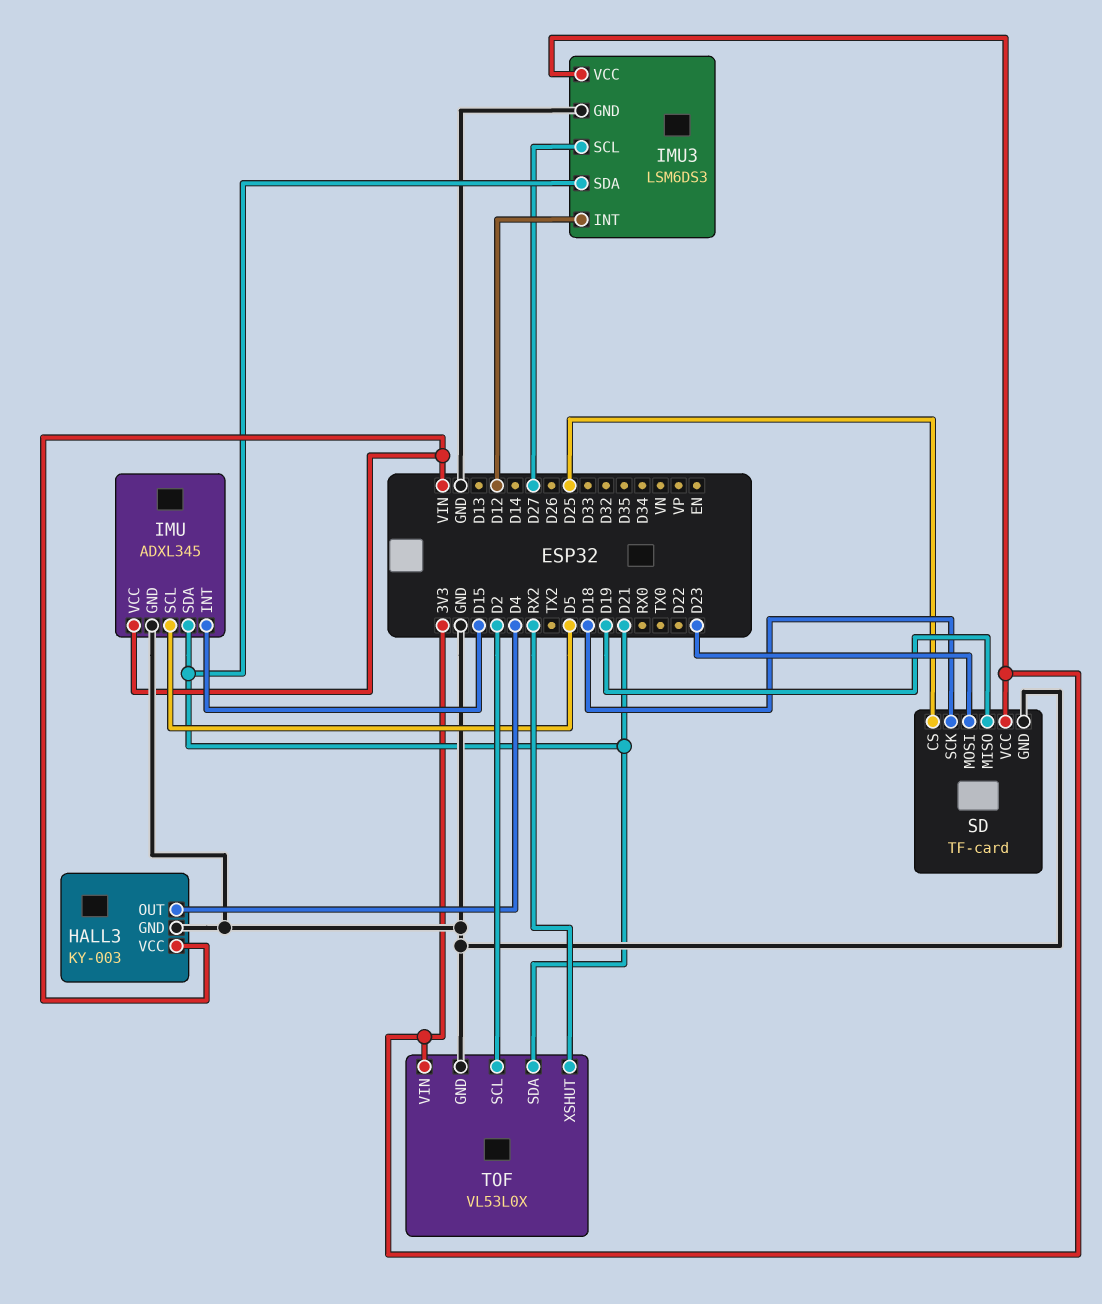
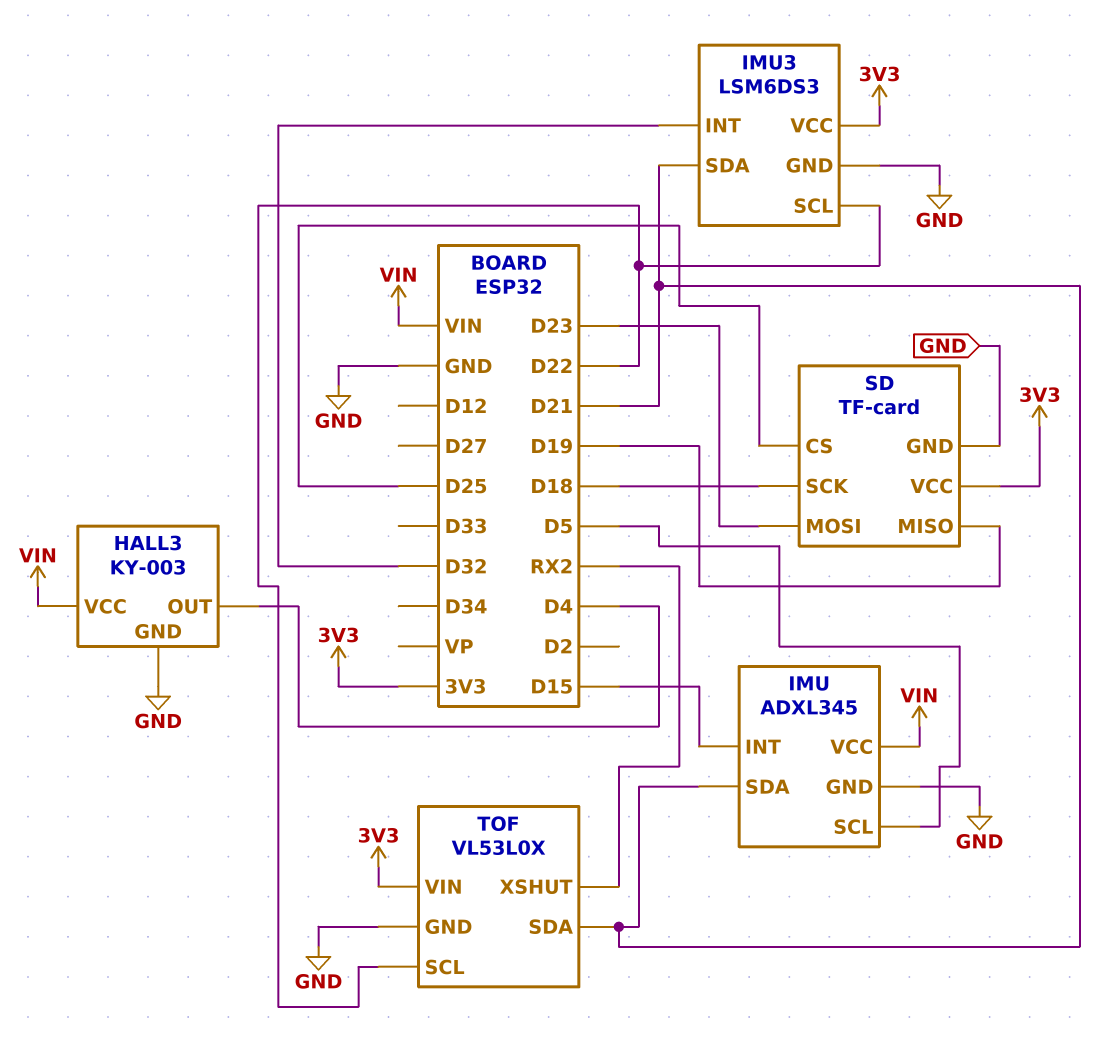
IMU3 pin INT: D12 -> D32
IMU3 pin SCL: D27 -> D22
TOF pin SCL: D2 -> D22

